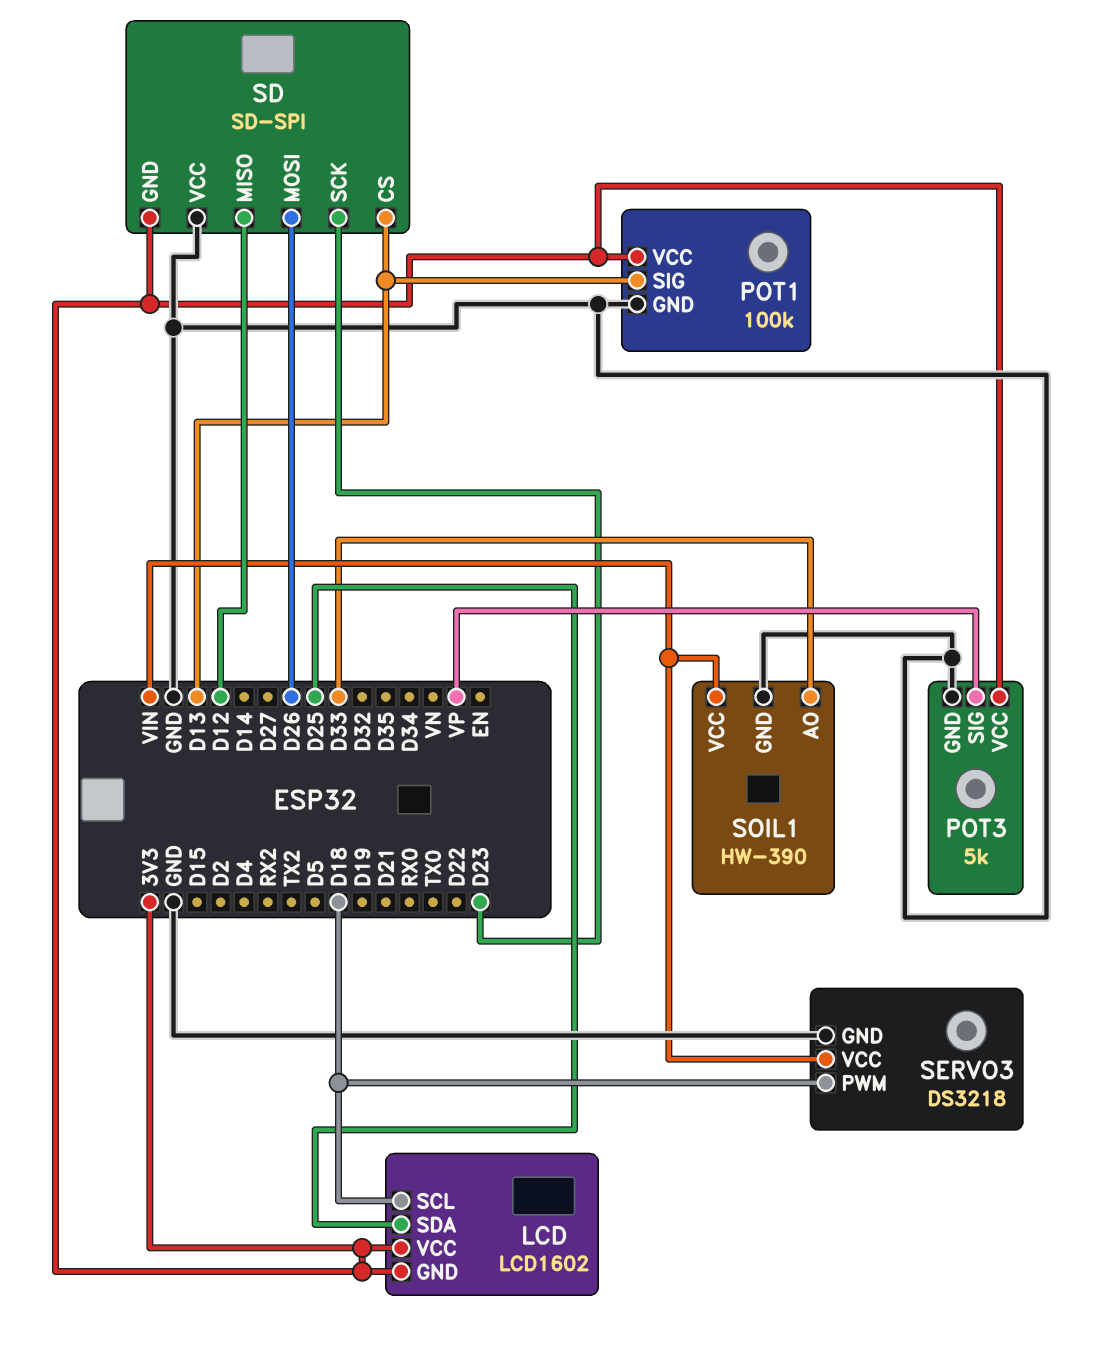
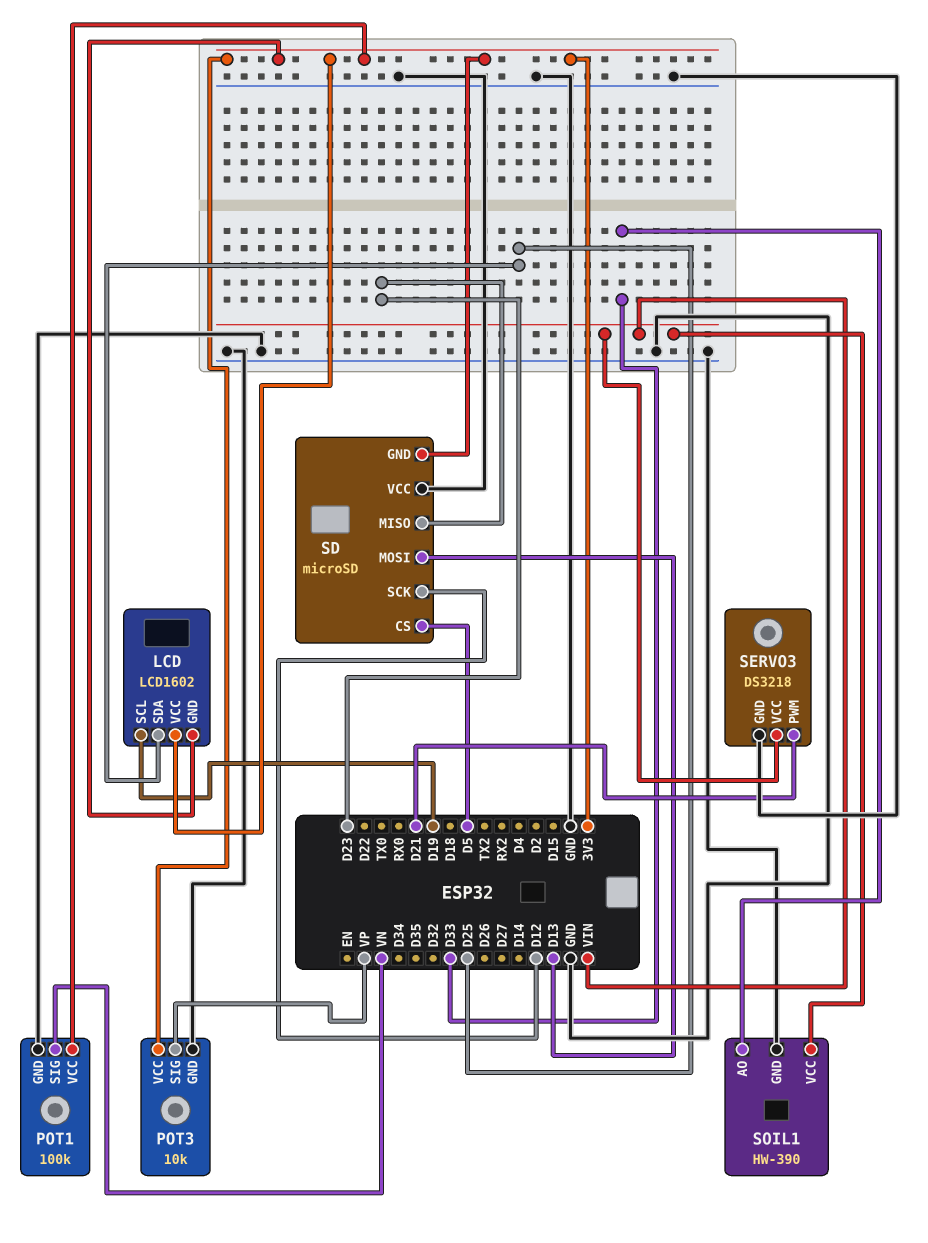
LCD pin SCL: D18 -> D19
POT1 pin SIG: D13 -> VN
POT3: 5k -> 10k
SD: SD-SPI -> microSD
SD pin CS: D13 -> D5
SD pin MISO: D12 -> D23
SD pin MOSI: D26 -> D13
SD pin SCK: D23 -> D12
SERVO3 pin PWM: D18 -> D21

